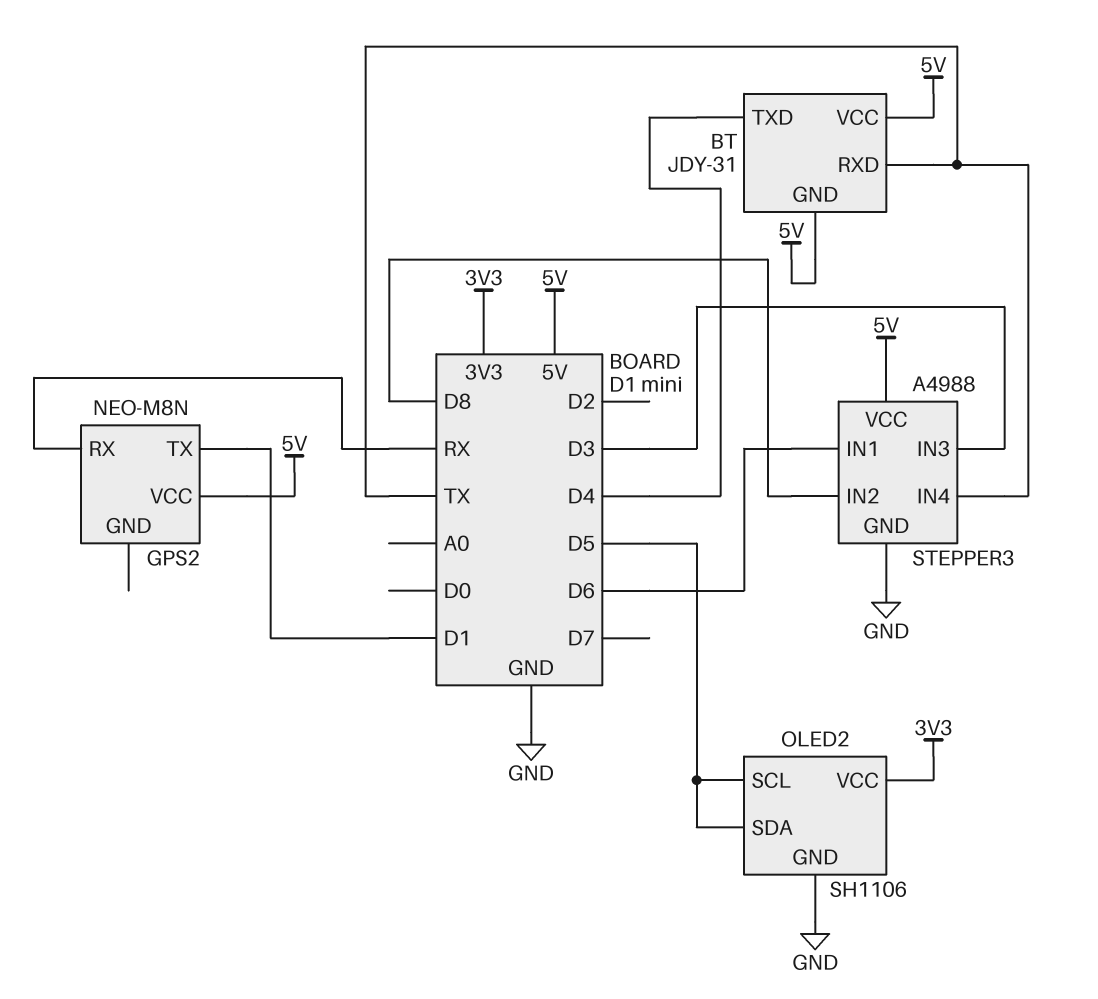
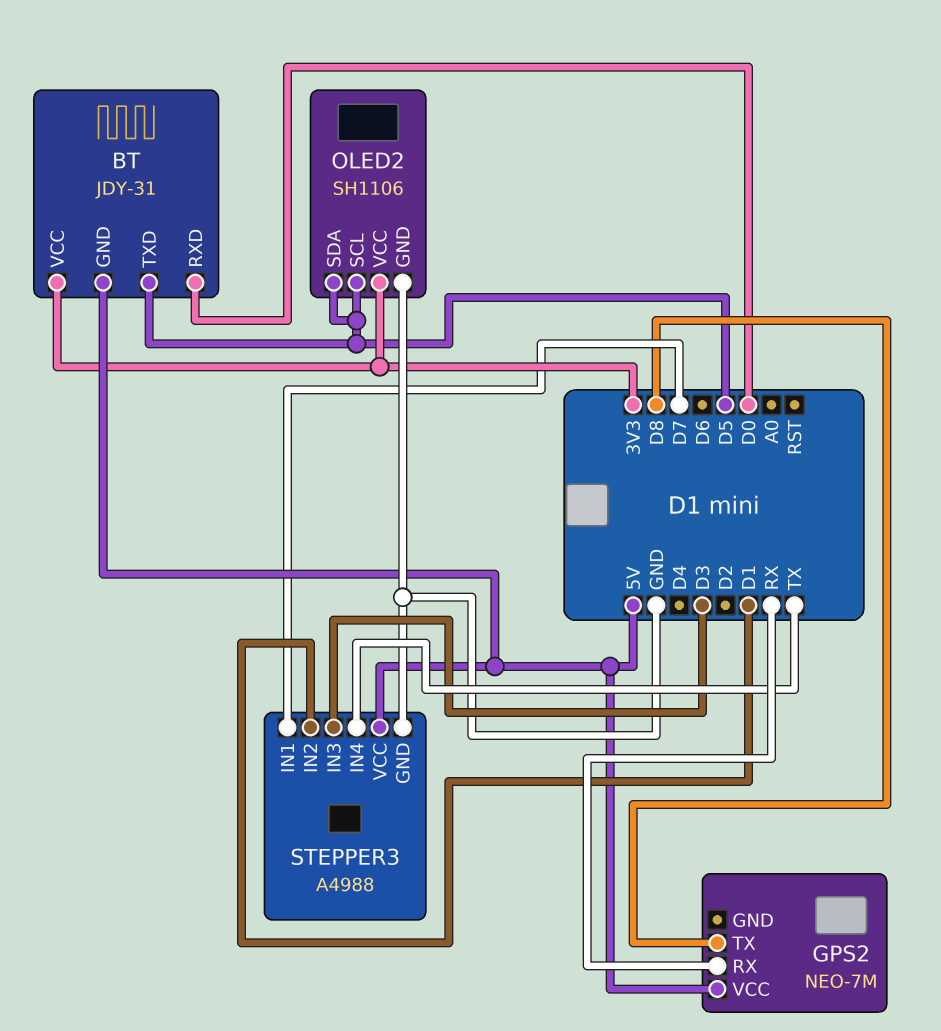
BT pin RXD: TX -> D0
BT pin TXD: D4 -> D5
BT pin VCC: 5V -> 3V3
GPS2: NEO-M8N -> NEO-7M
GPS2 pin TX: D1 -> D8
STEPPER3 pin IN1: D6 -> D7
STEPPER3 pin IN2: D8 -> D1

